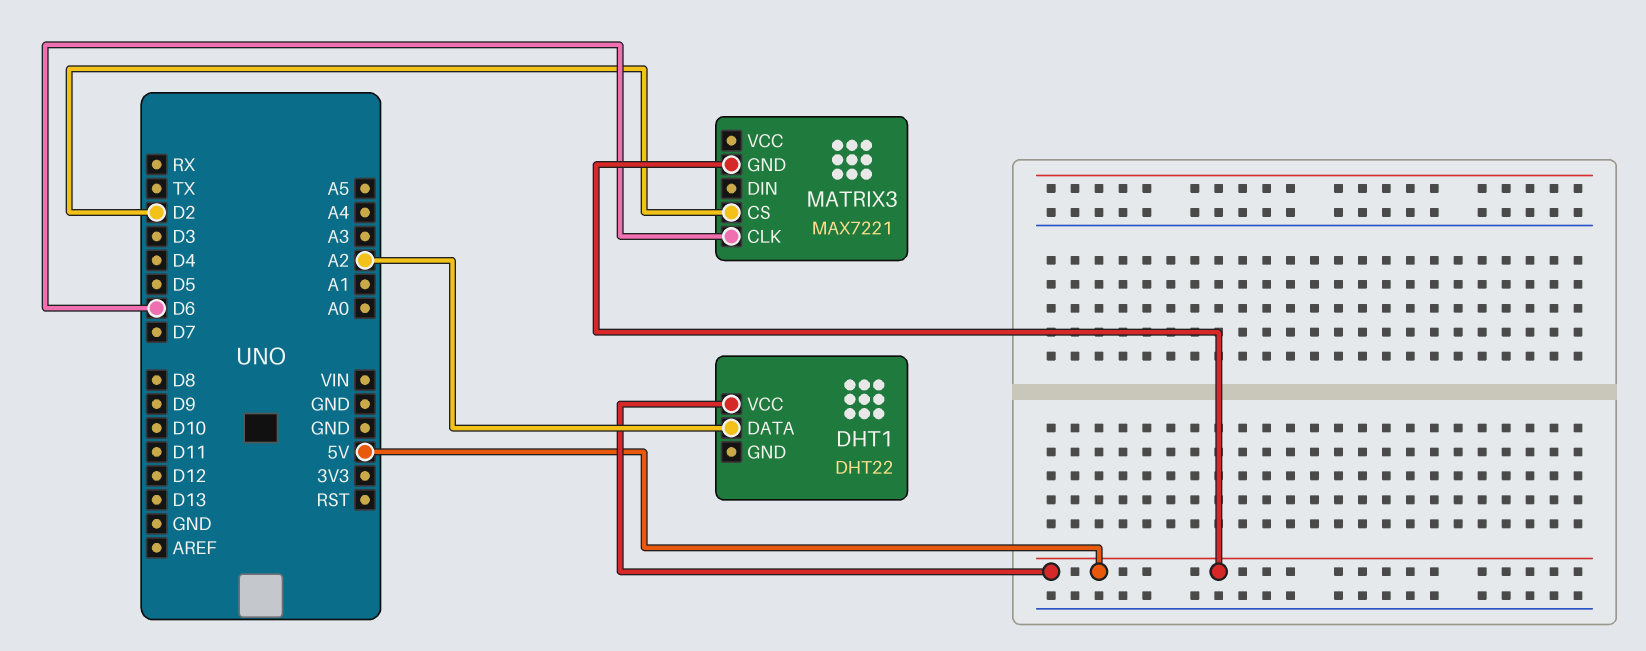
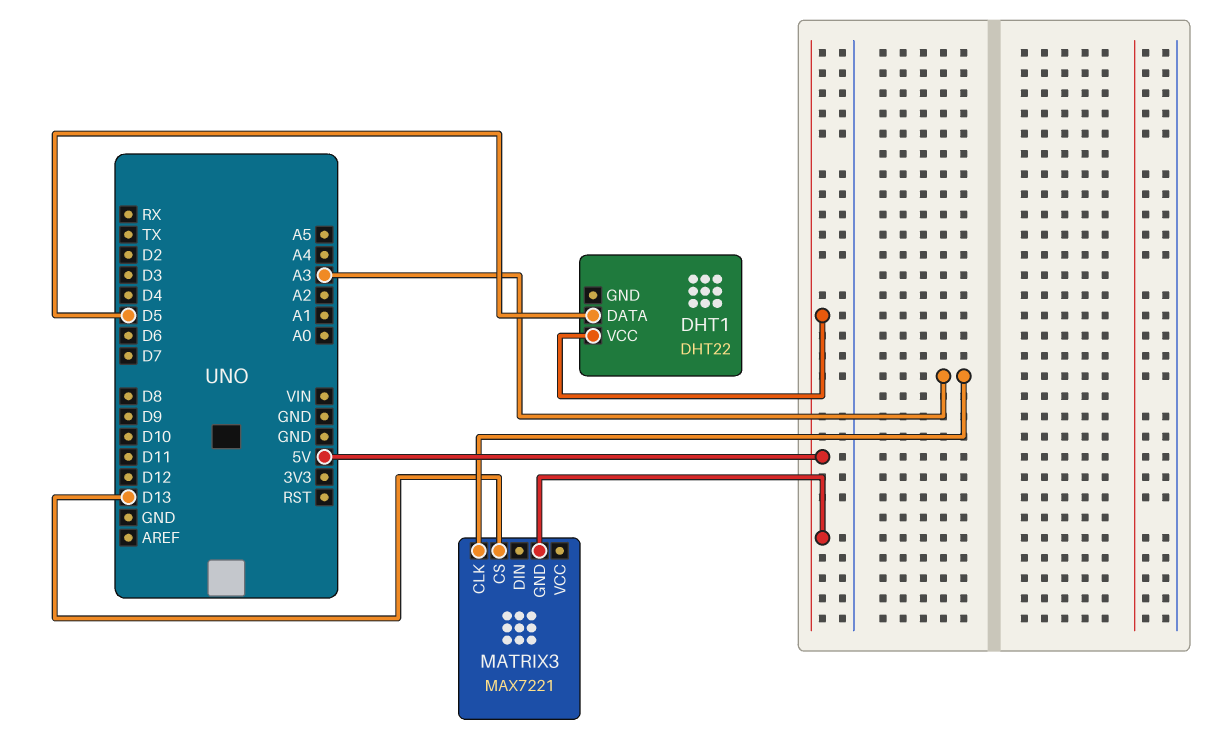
DHT1 pin DATA: A2 -> D5
MATRIX3 pin CLK: D6 -> A3
MATRIX3 pin CS: D2 -> D13

